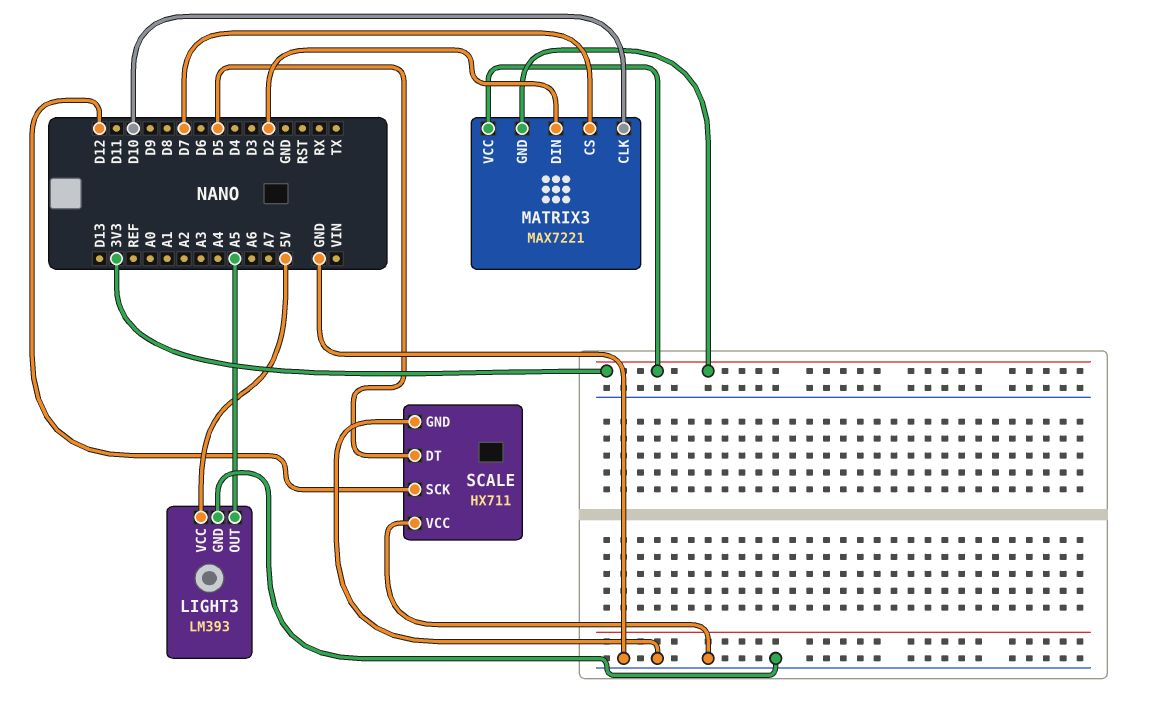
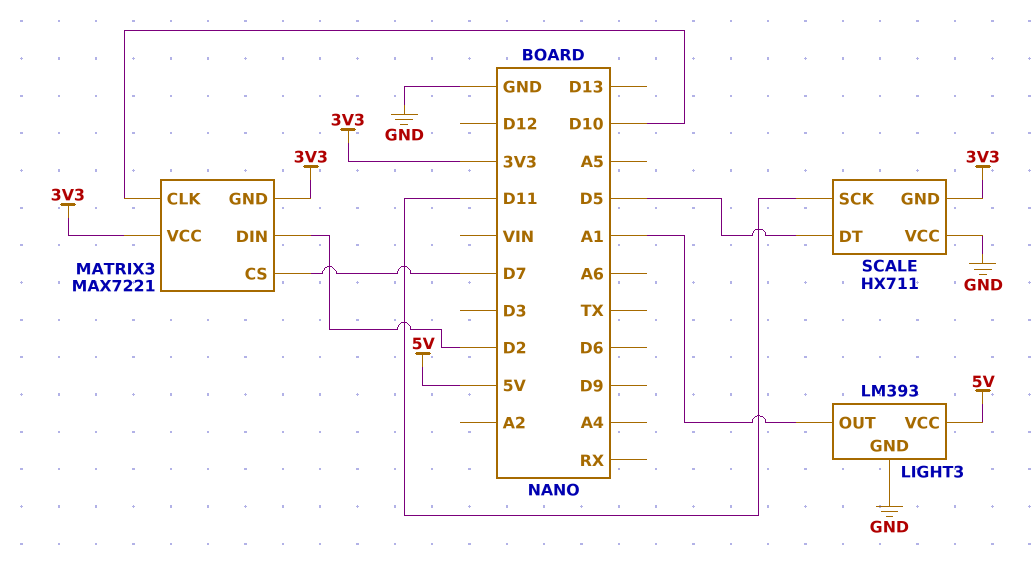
LIGHT3 pin OUT: A5 -> A1
SCALE pin GND: GND -> 3V3
SCALE pin SCK: D12 -> D11

